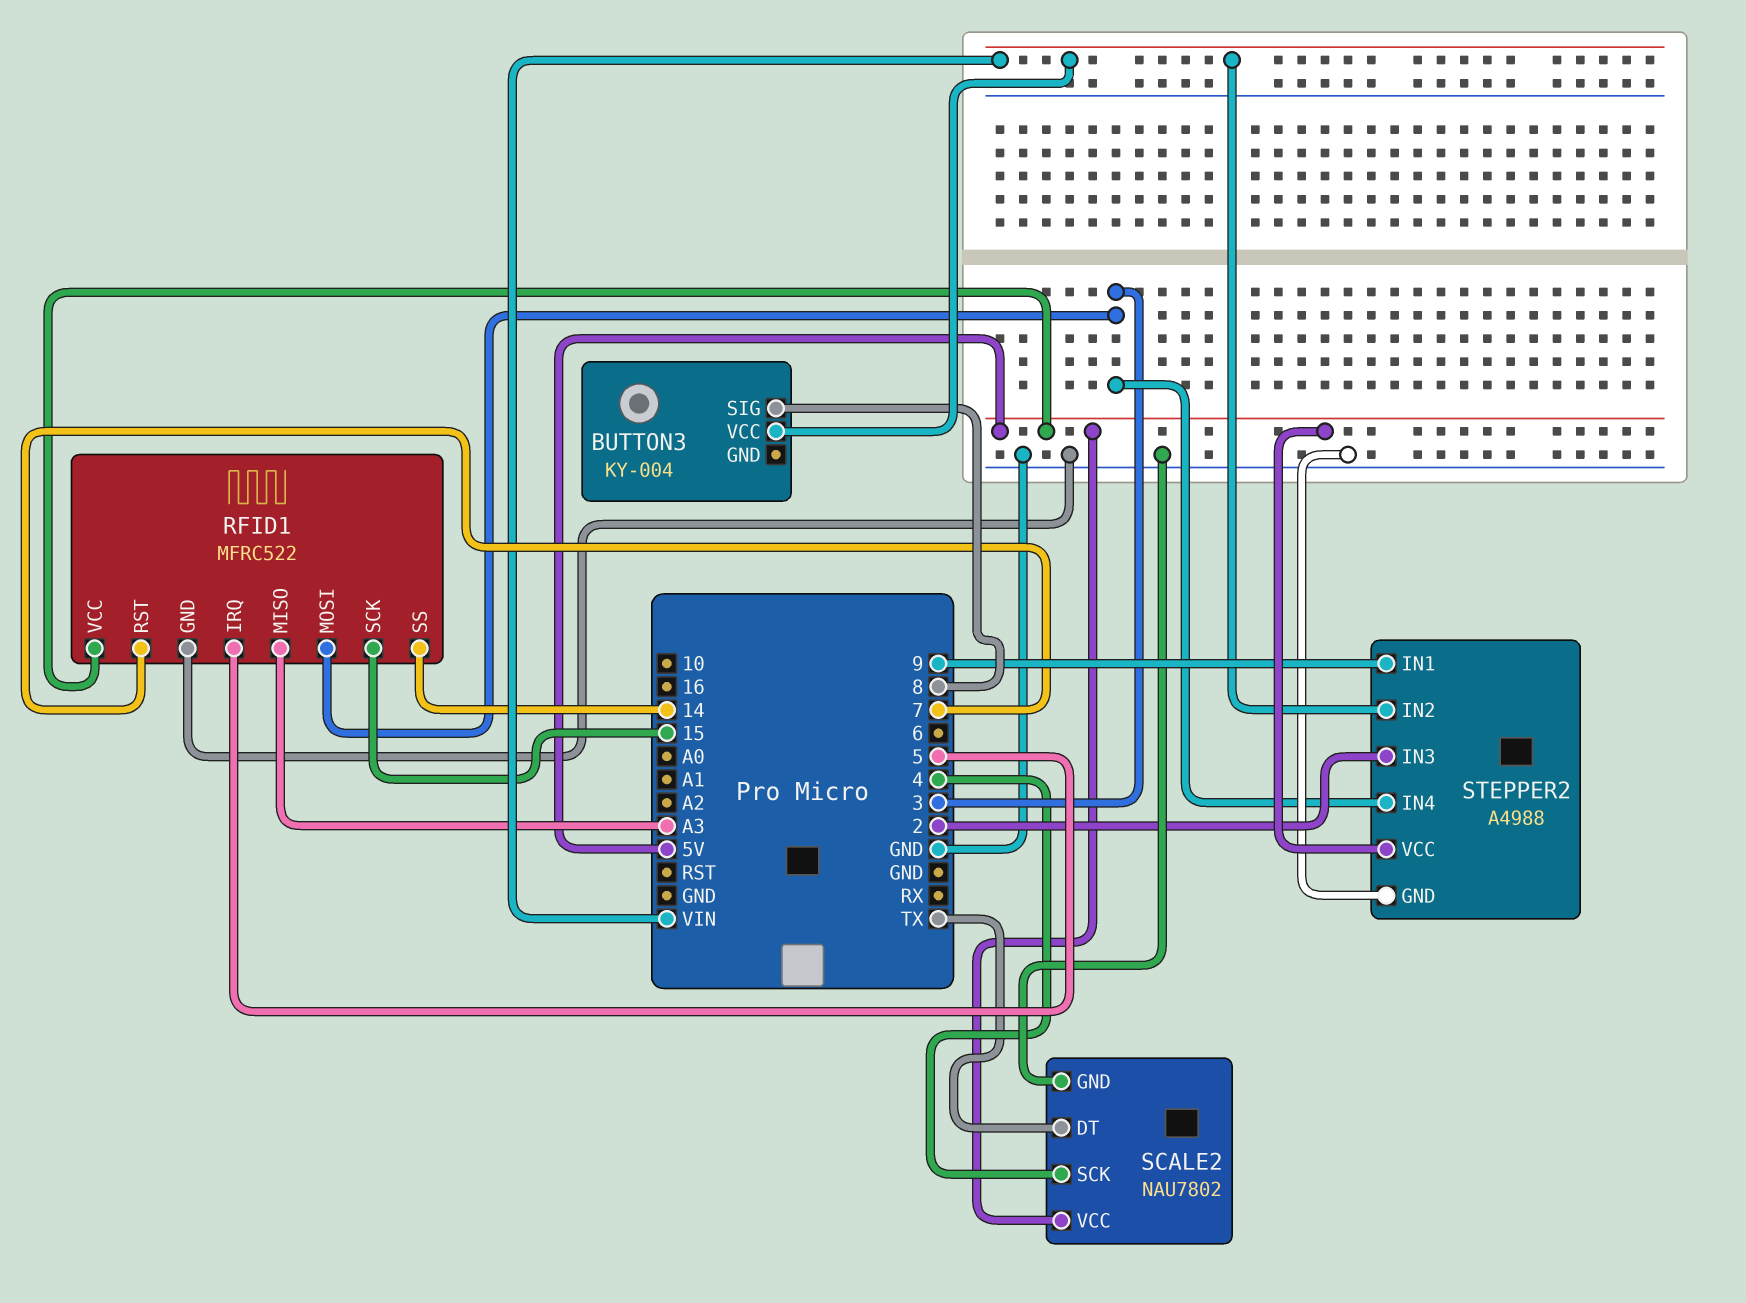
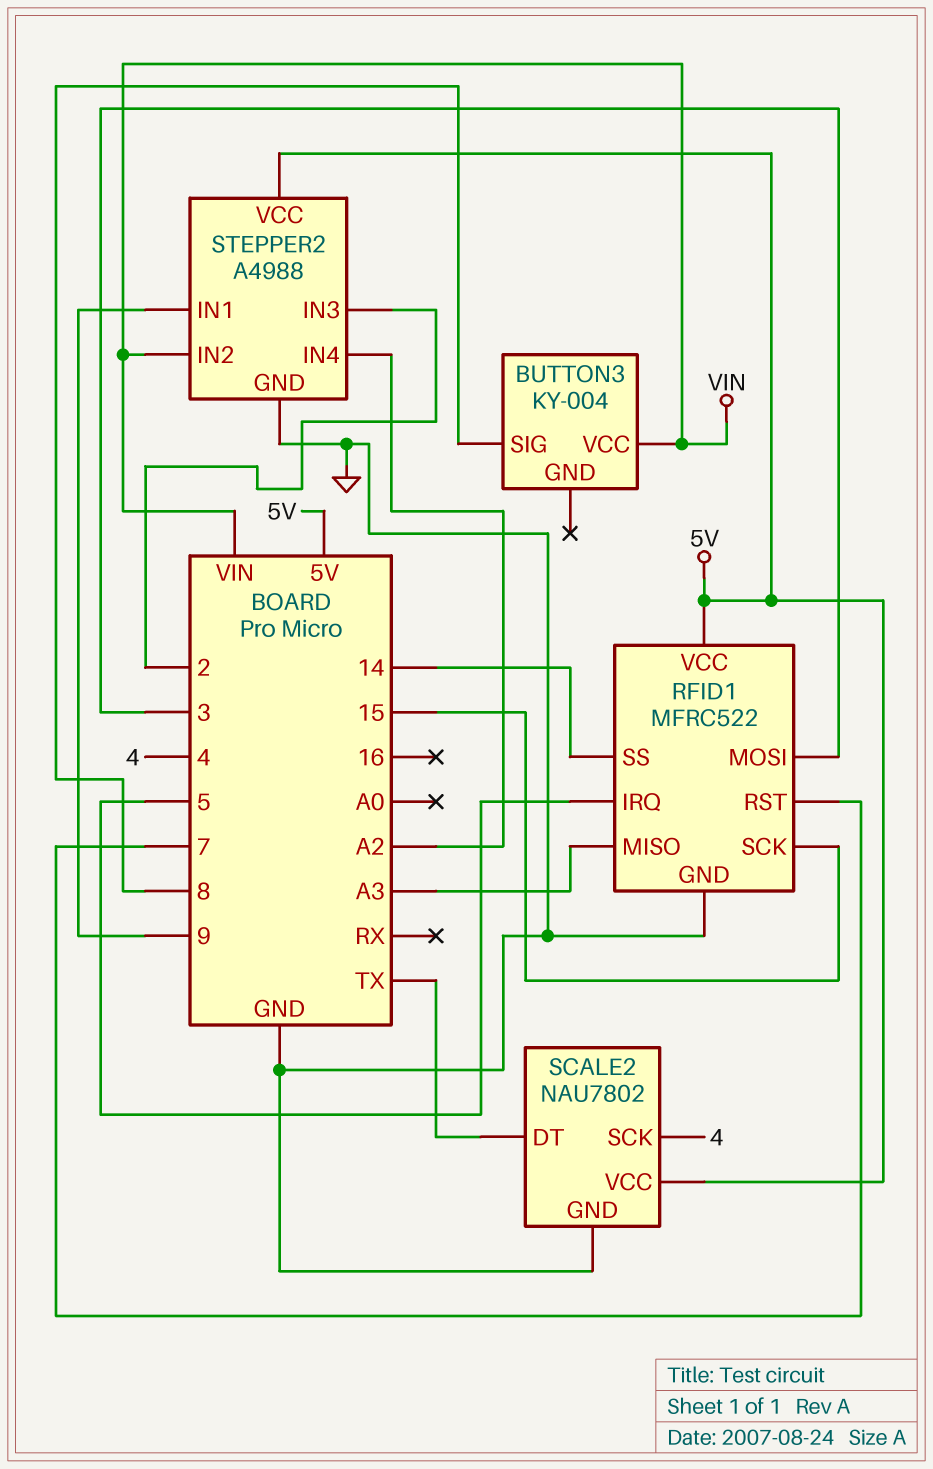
STEPPER2 pin IN4: 3 -> A2

